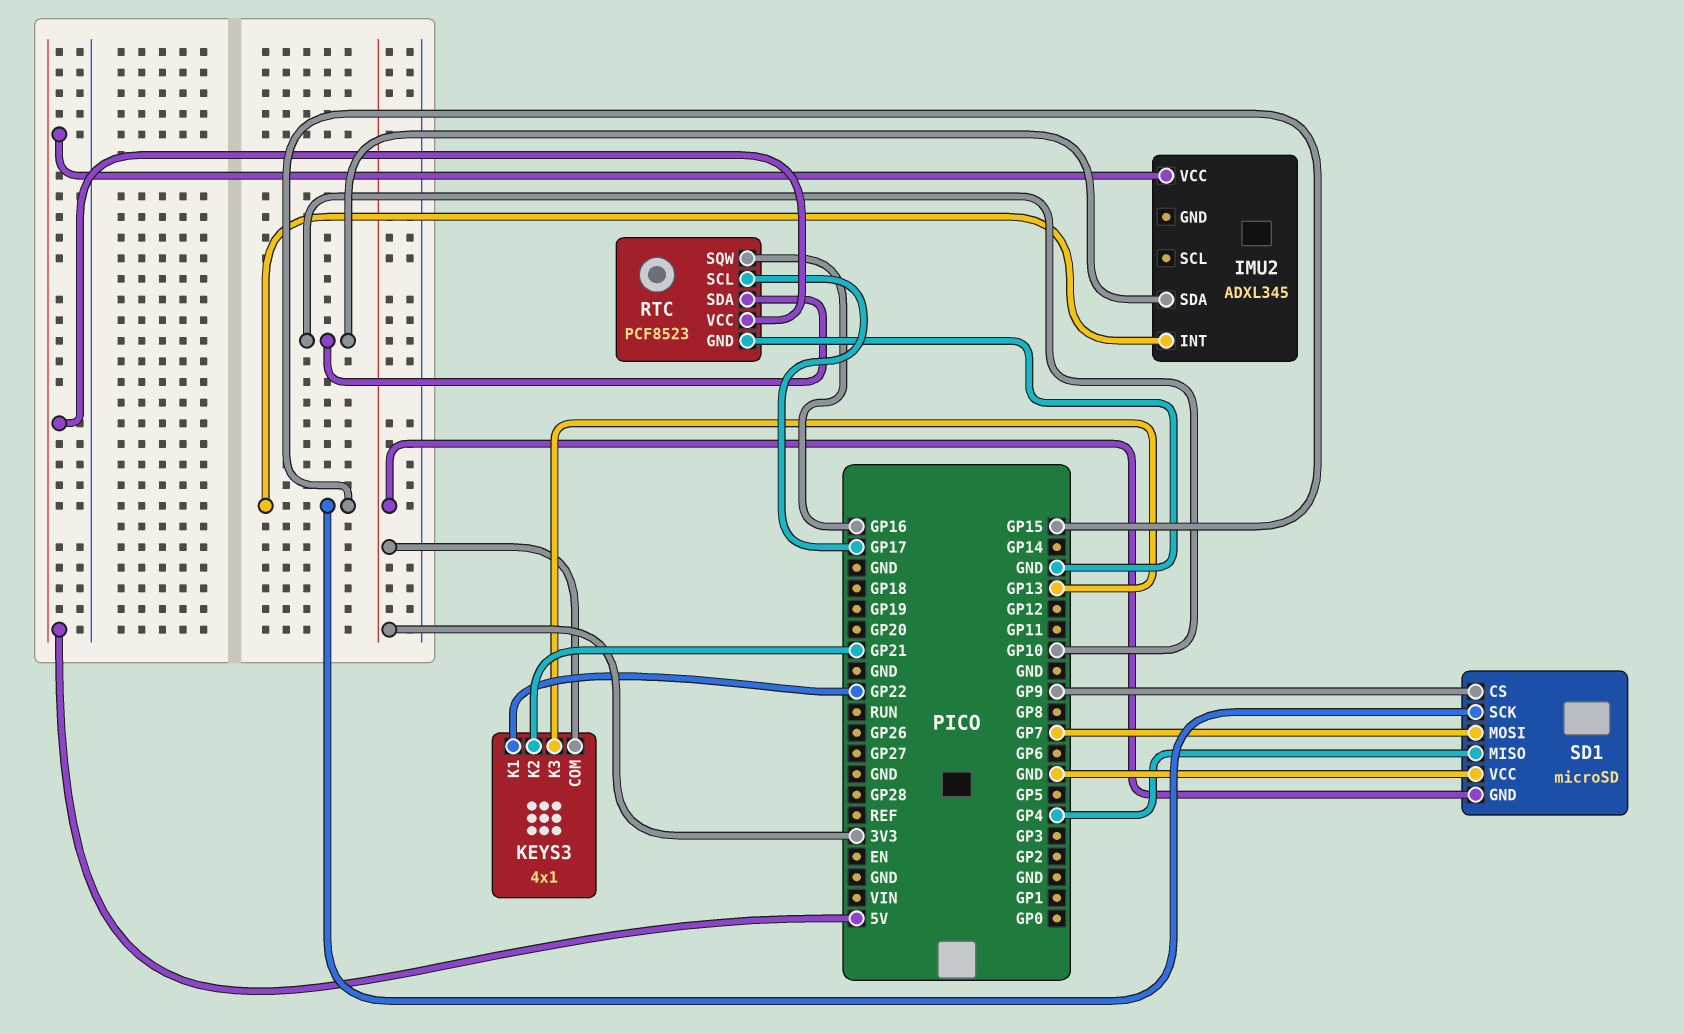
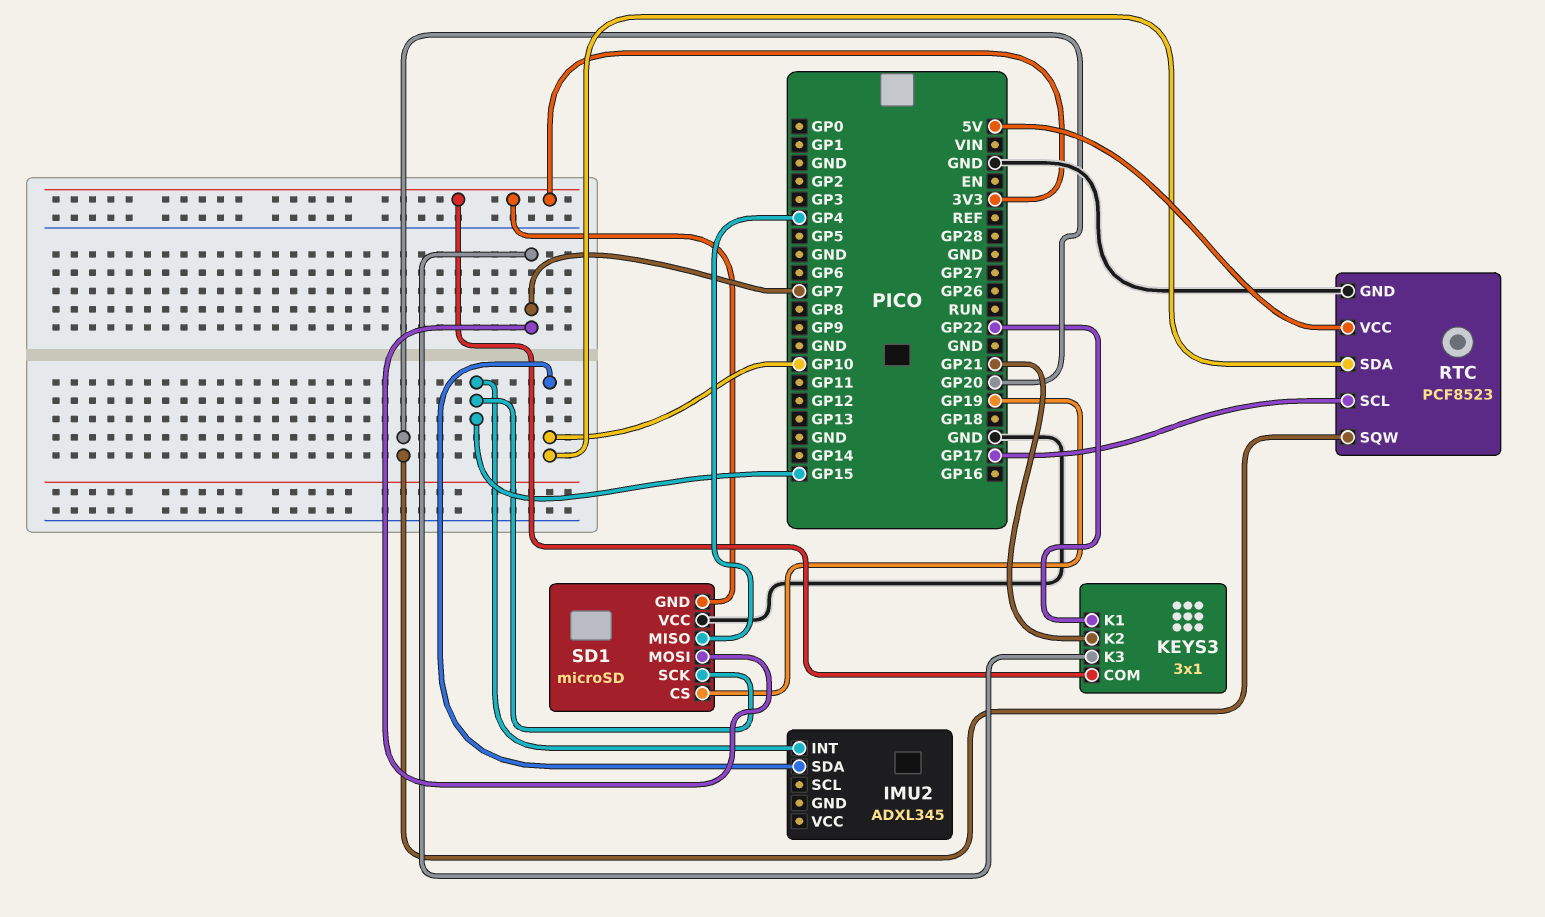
IMU2 pin VCC: 5V -> none
KEYS3: 4x1 -> 3x1
KEYS3 pin K3: GP13 -> GP7
RTC pin SQW: GP16 -> GP20
SD1 pin CS: GP9 -> GP19

